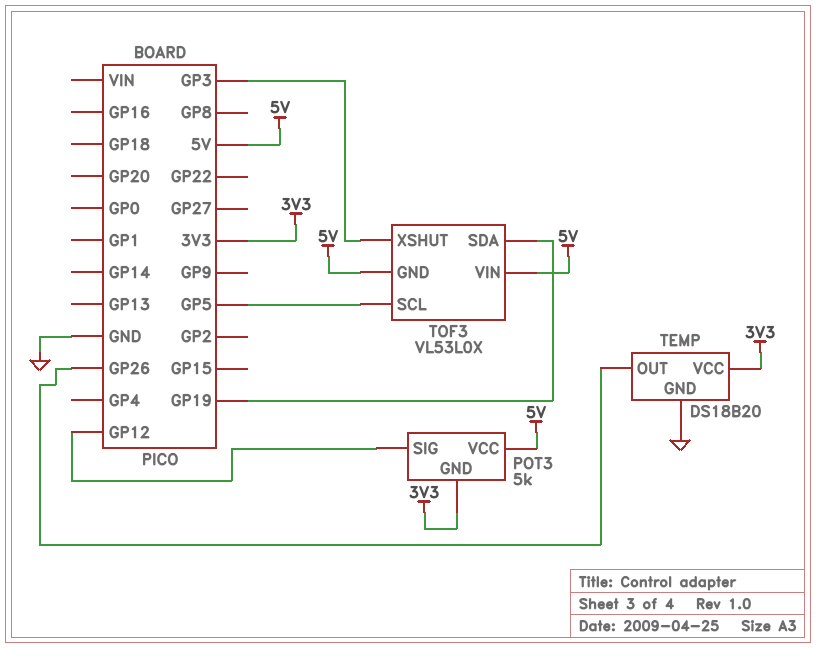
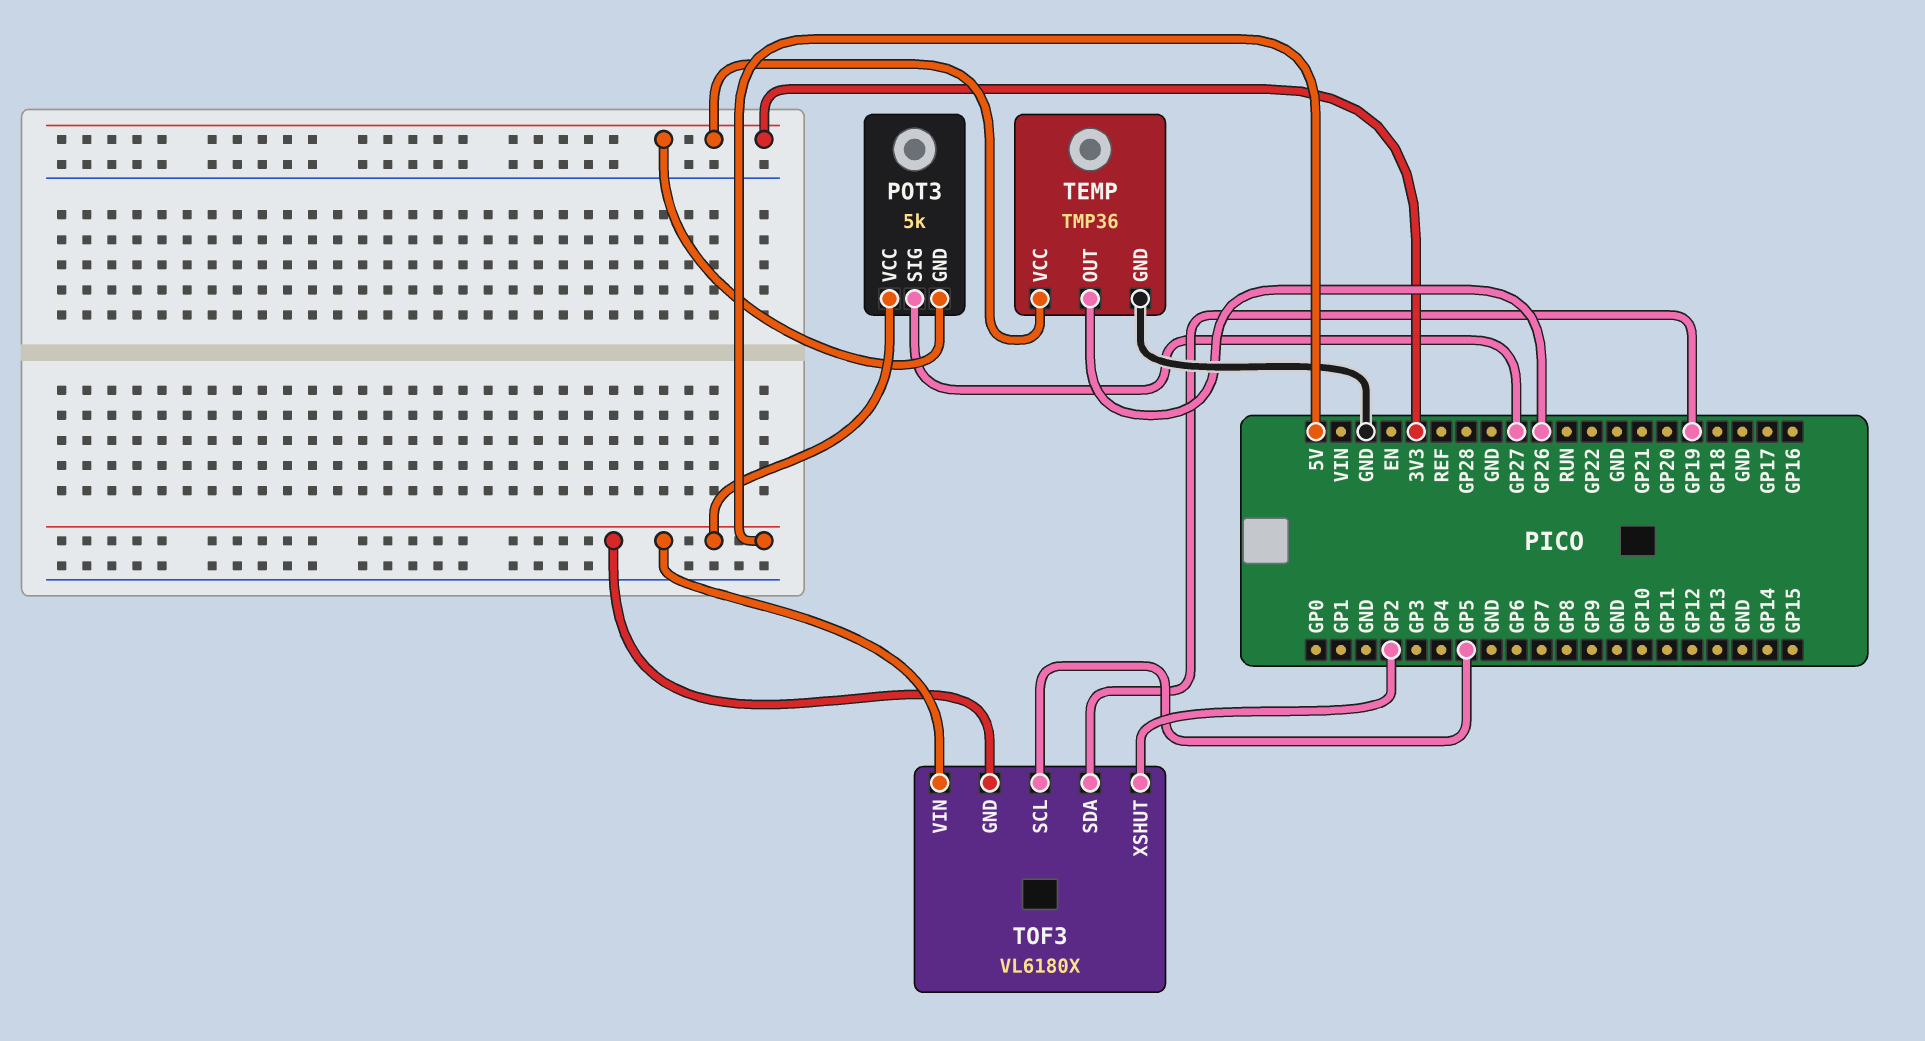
POT3 pin SIG: GP12 -> GP27
TEMP: DS18B20 -> TMP36
TOF3: VL53L0X -> VL6180X
TOF3 pin XSHUT: GP3 -> GP2

